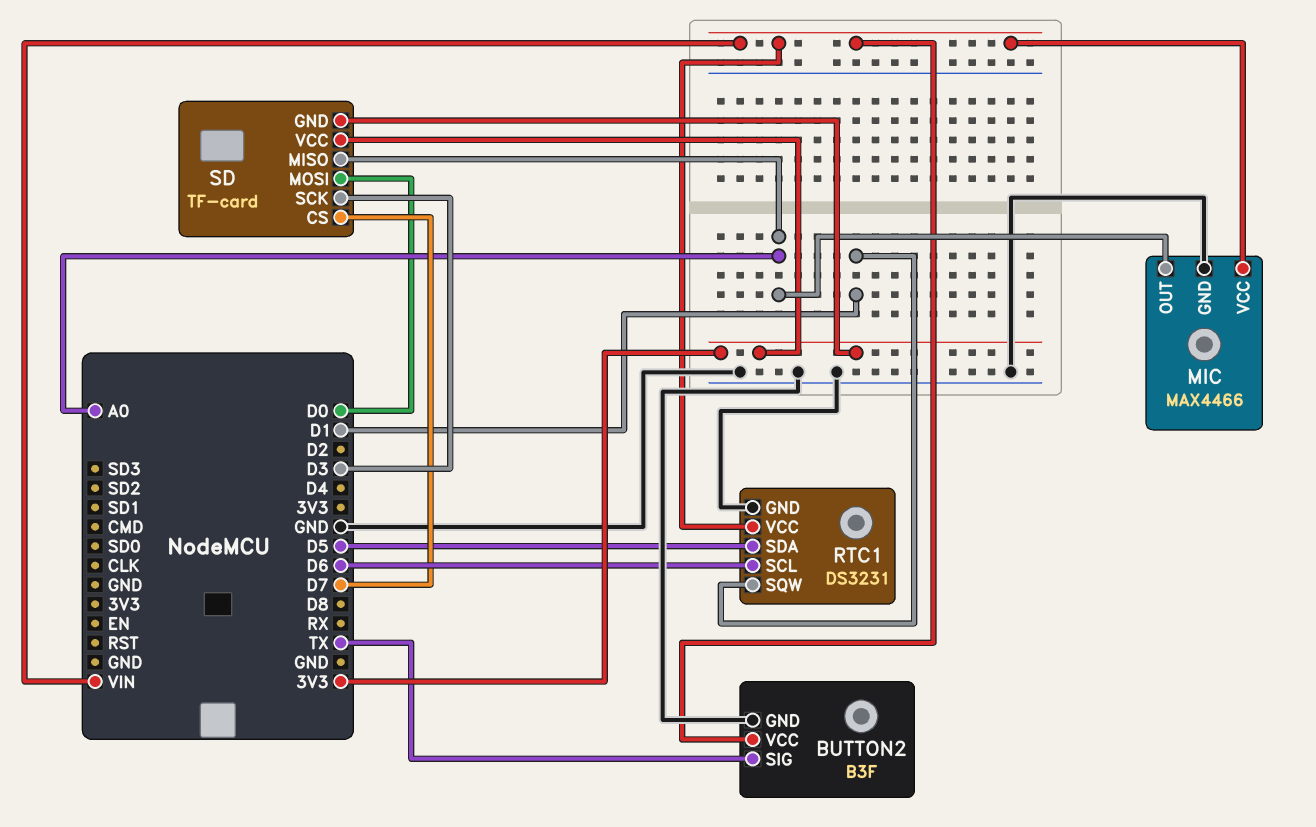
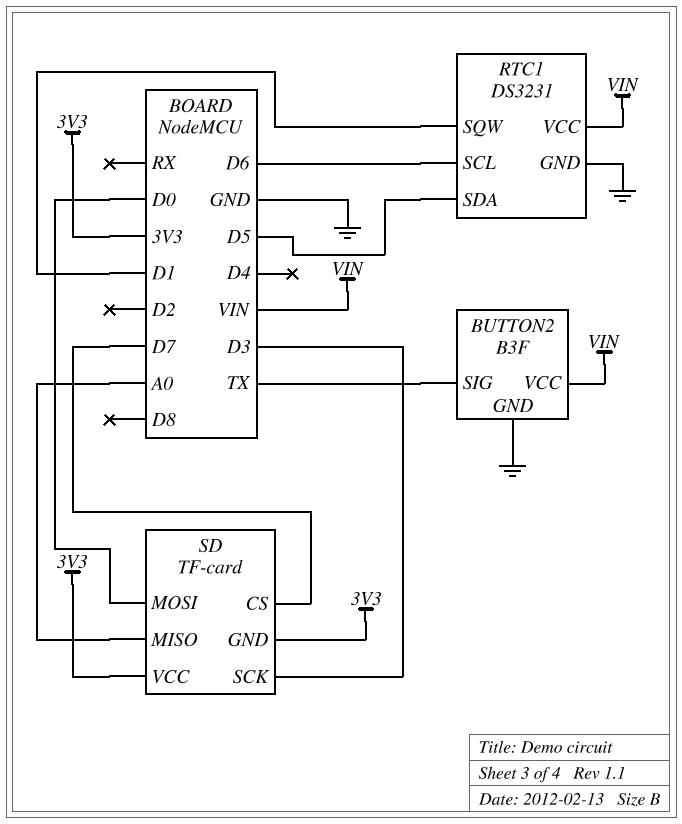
MIC: MAX4466 -> none
MIC pin GND: GND -> none
MIC pin OUT: A0 -> none
MIC pin VCC: VIN -> none

